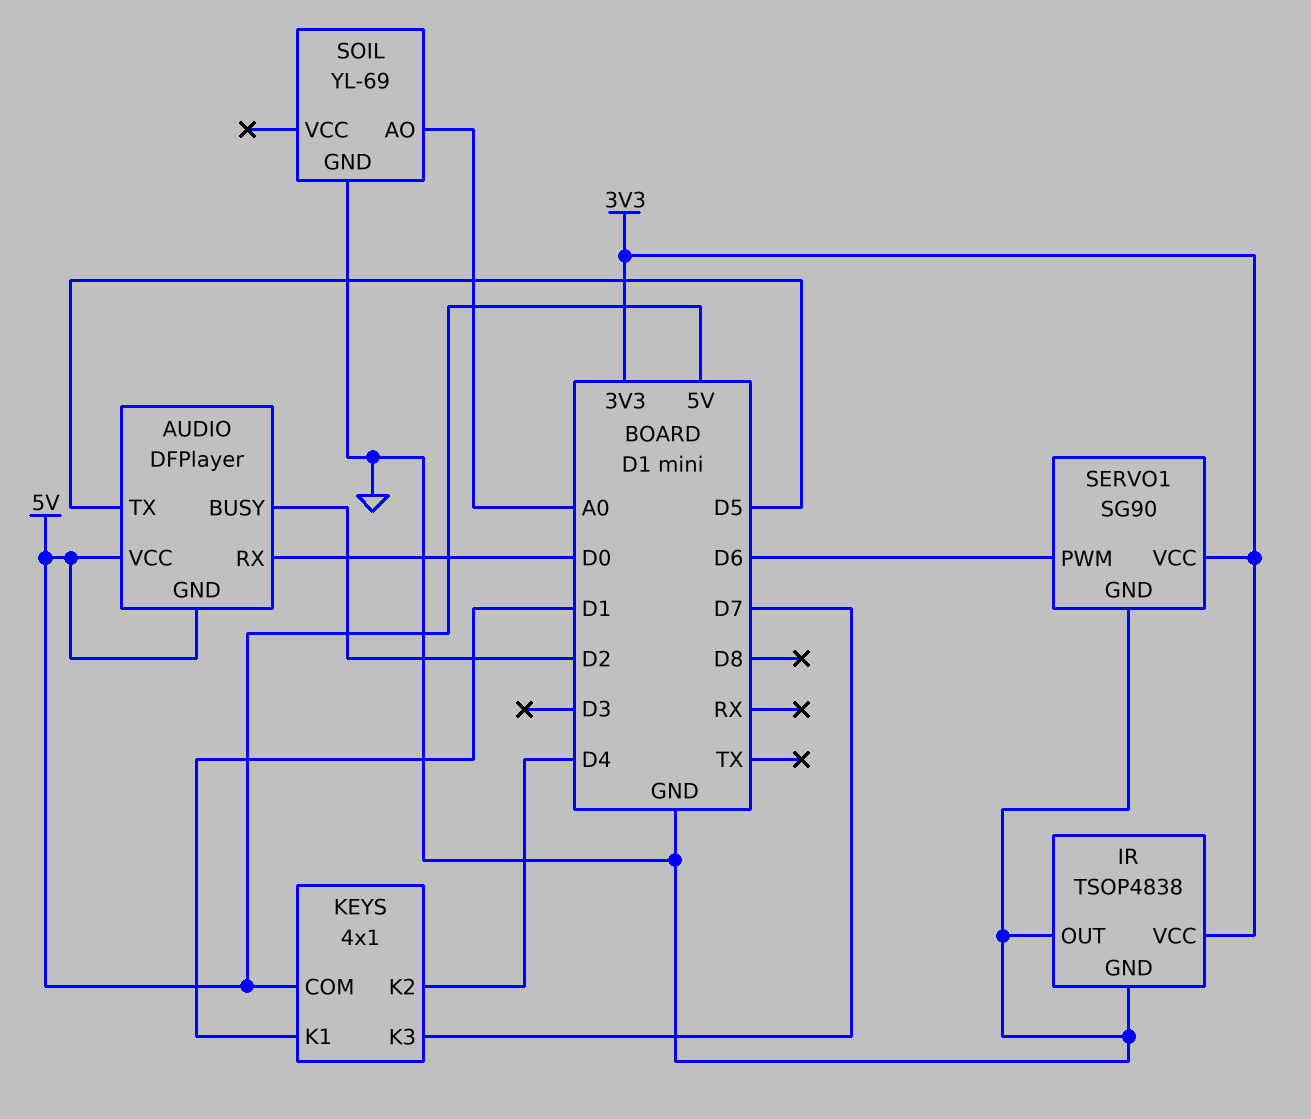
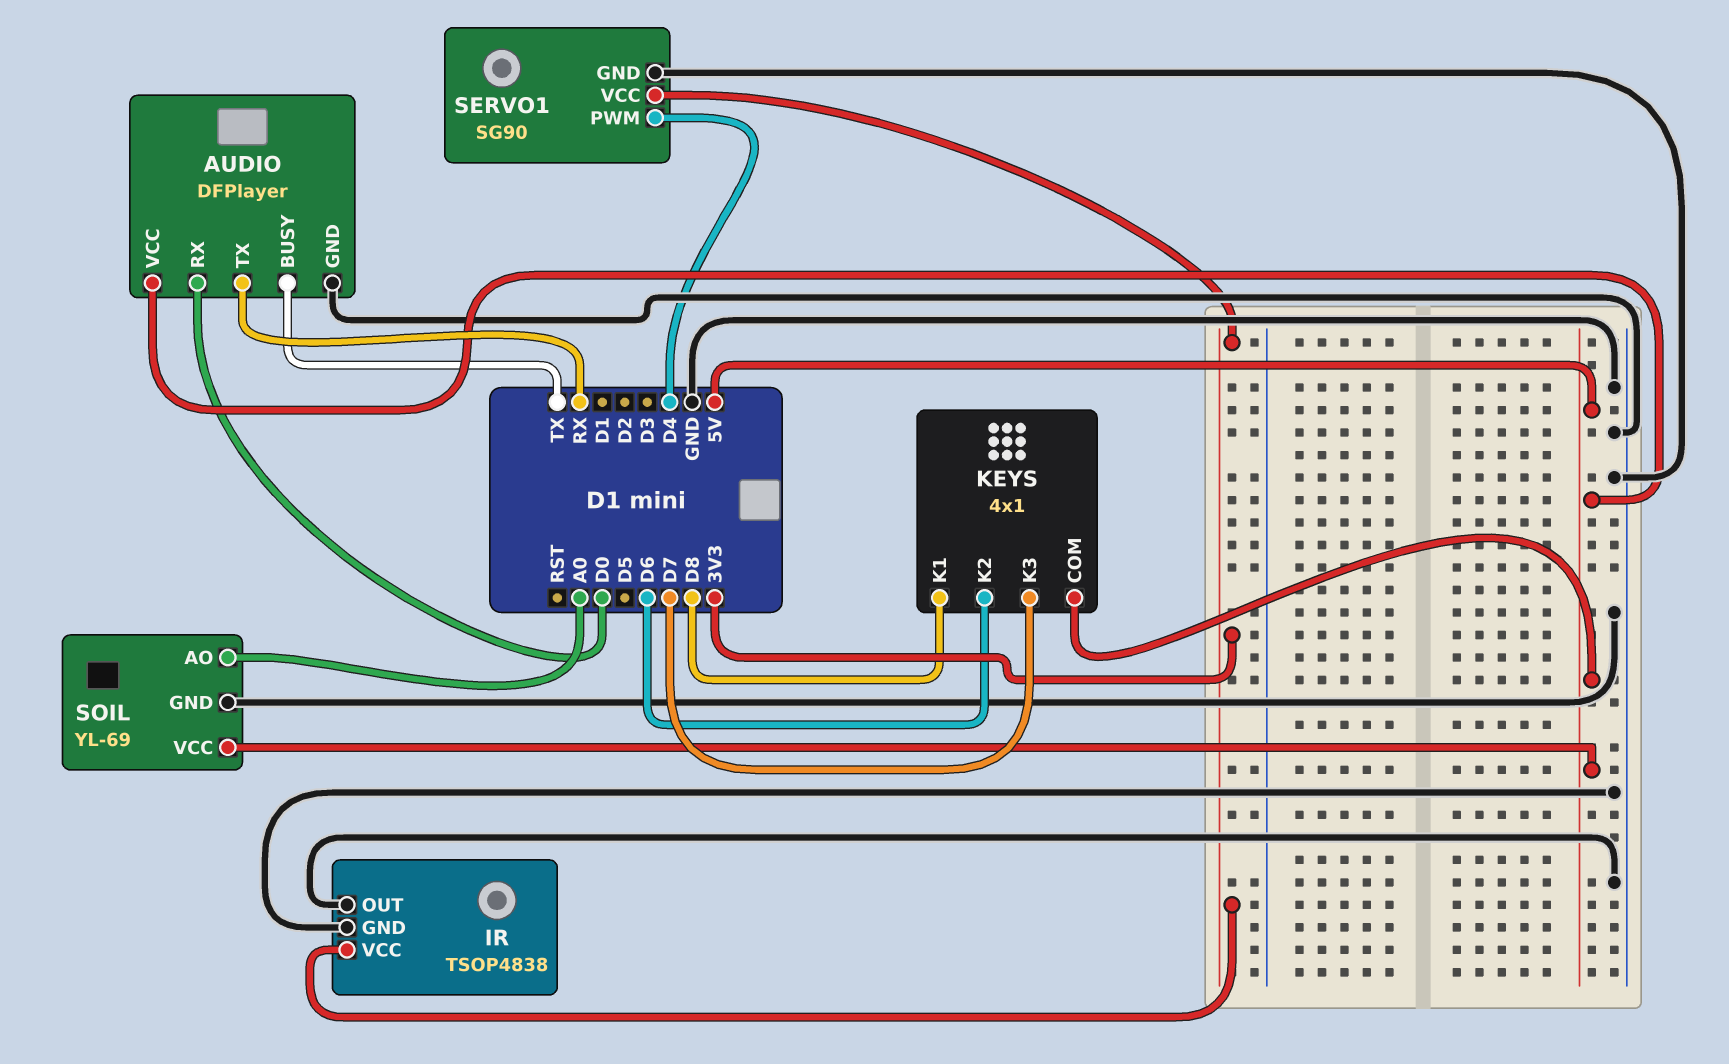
AUDIO pin BUSY: D2 -> TX
AUDIO pin GND: 5V -> GND
AUDIO pin TX: D5 -> RX
KEYS pin K1: D1 -> D8
KEYS pin K2: D4 -> D6
SERVO1 pin PWM: D6 -> D4
SOIL pin VCC: none -> 5V

